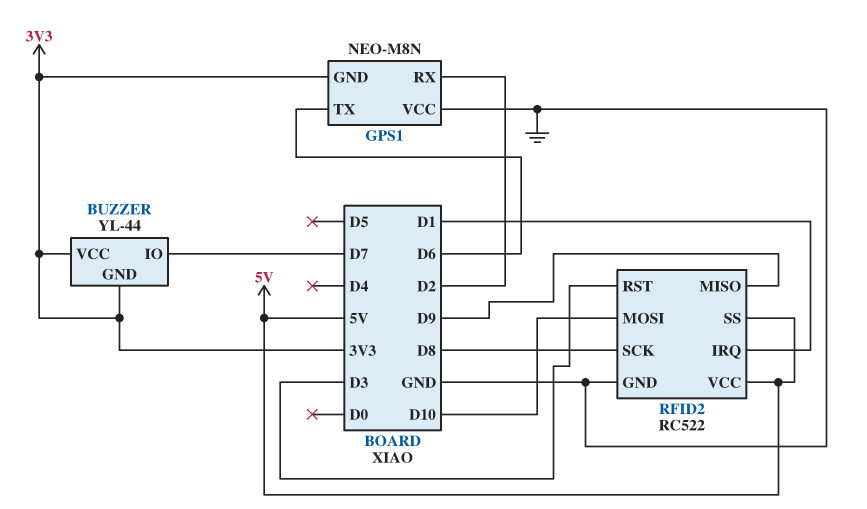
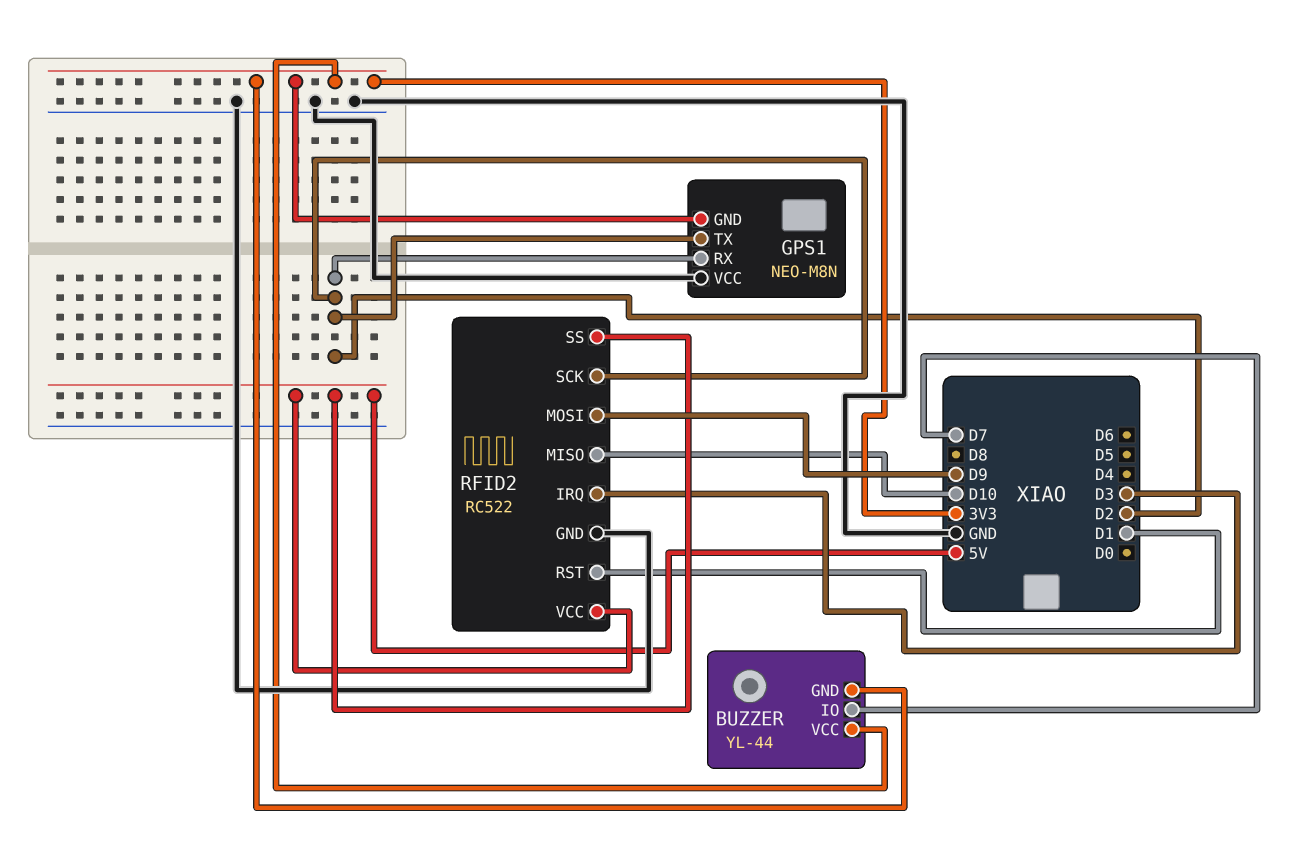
GPS1 pin TX: D6 -> D2
RFID2 pin IRQ: D1 -> D3
RFID2 pin MISO: D9 -> D10
RFID2 pin MOSI: D10 -> D9
RFID2 pin RST: D3 -> D1
RFID2 pin SCK: D8 -> D2

